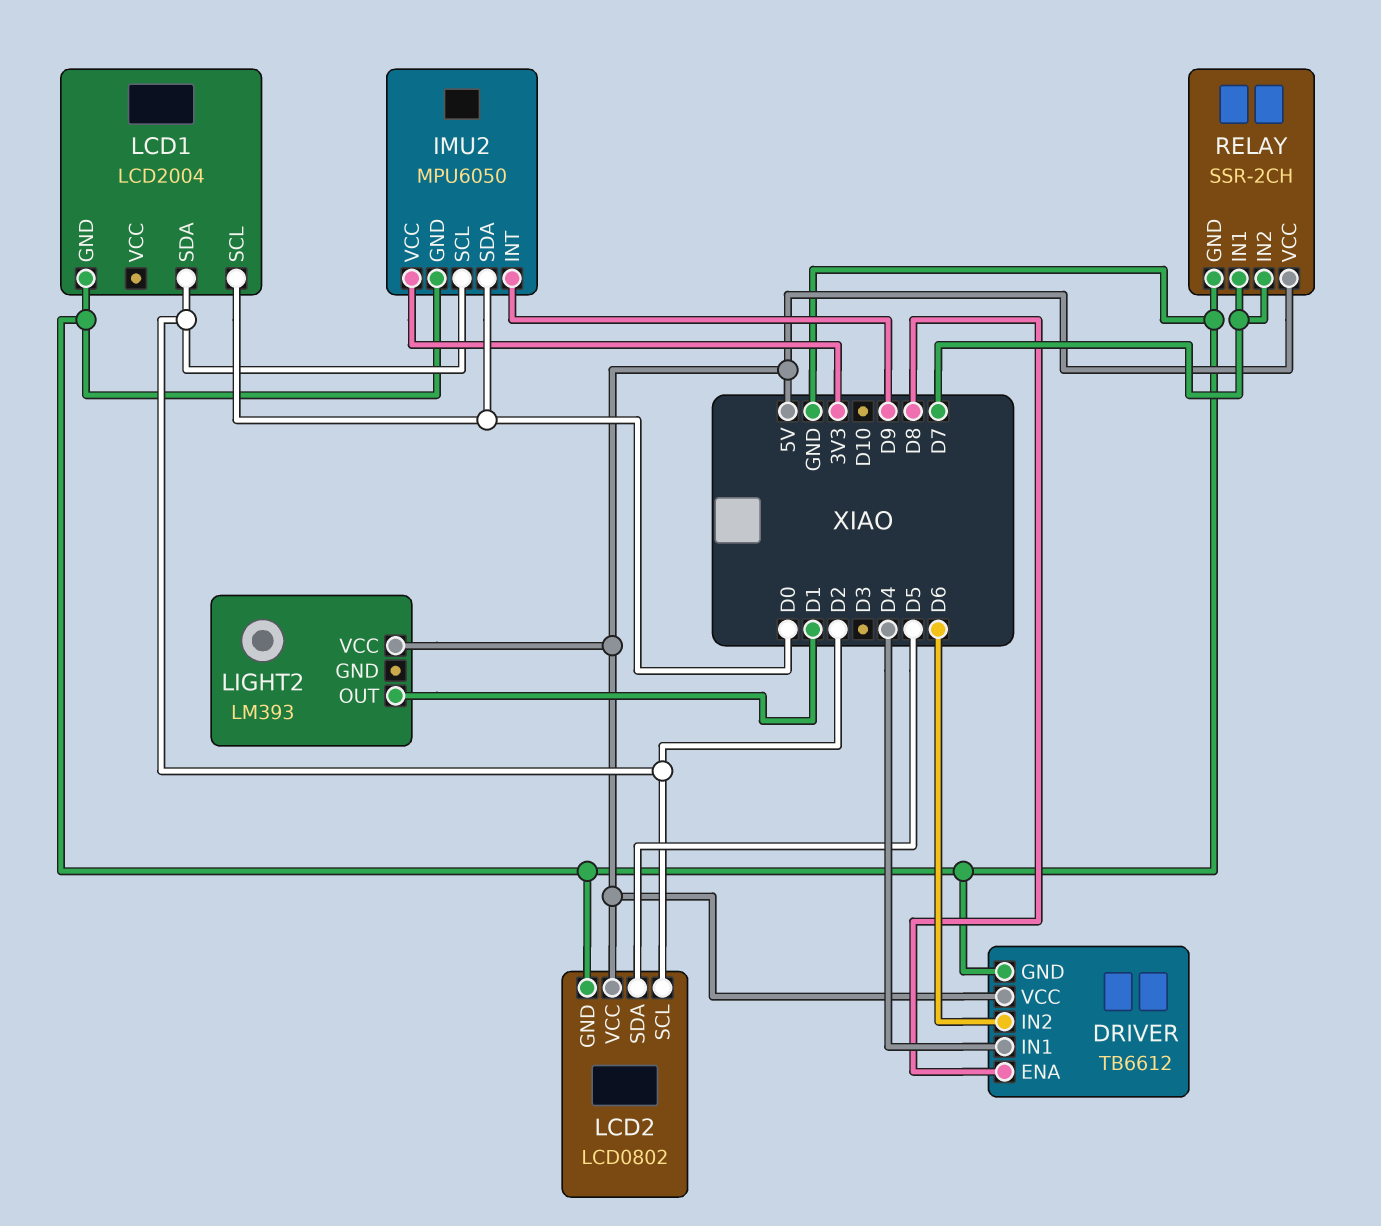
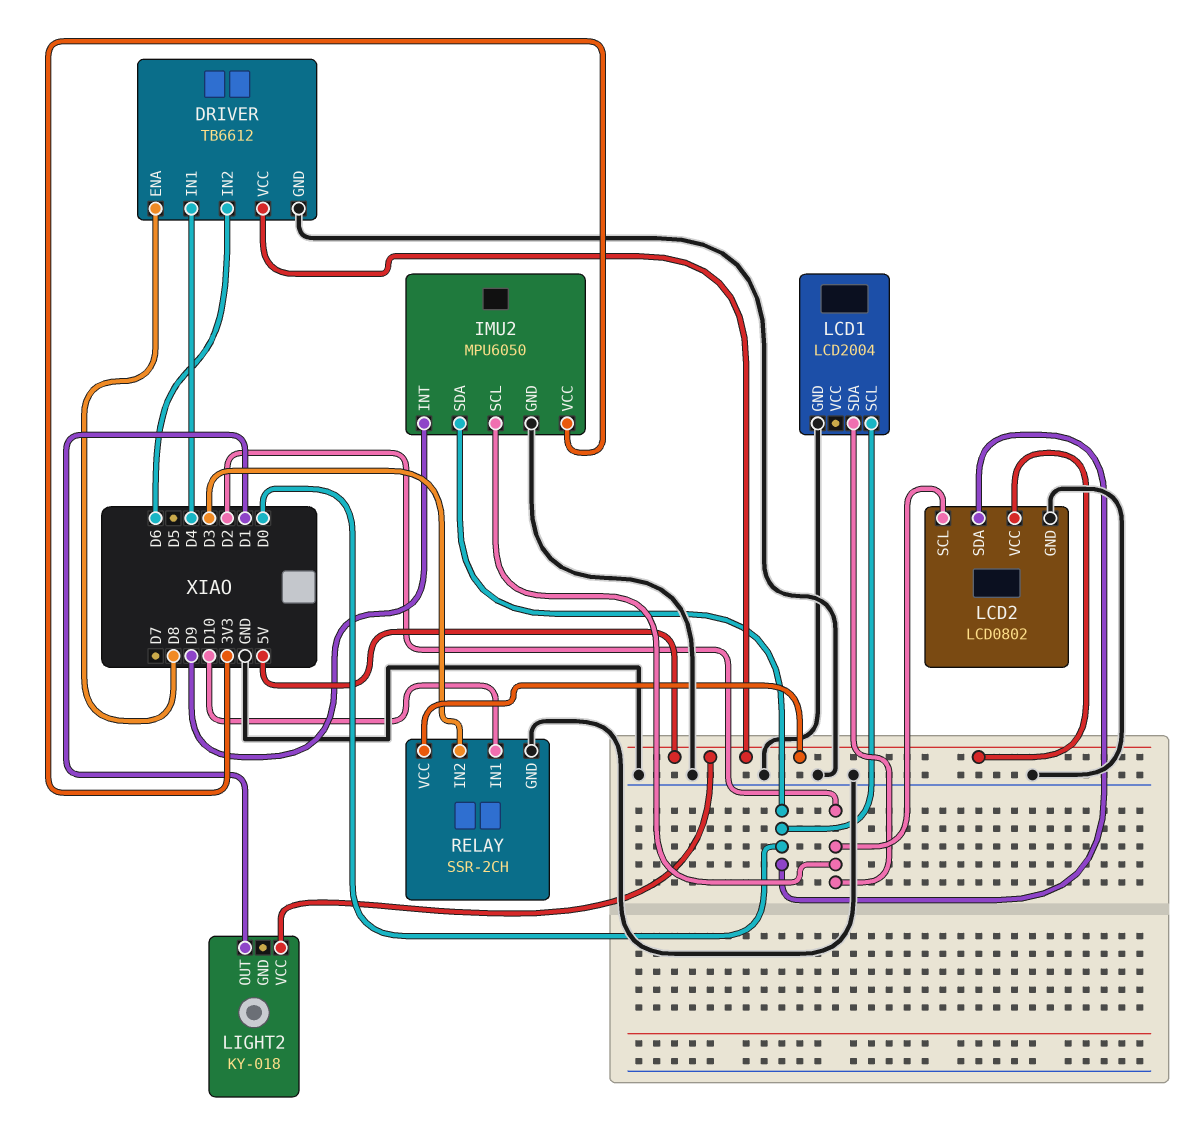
LCD2 pin SDA: D5 -> D0
LIGHT2: LM393 -> KY-018
RELAY pin IN1: D7 -> D10
RELAY pin IN2: D7 -> D3

